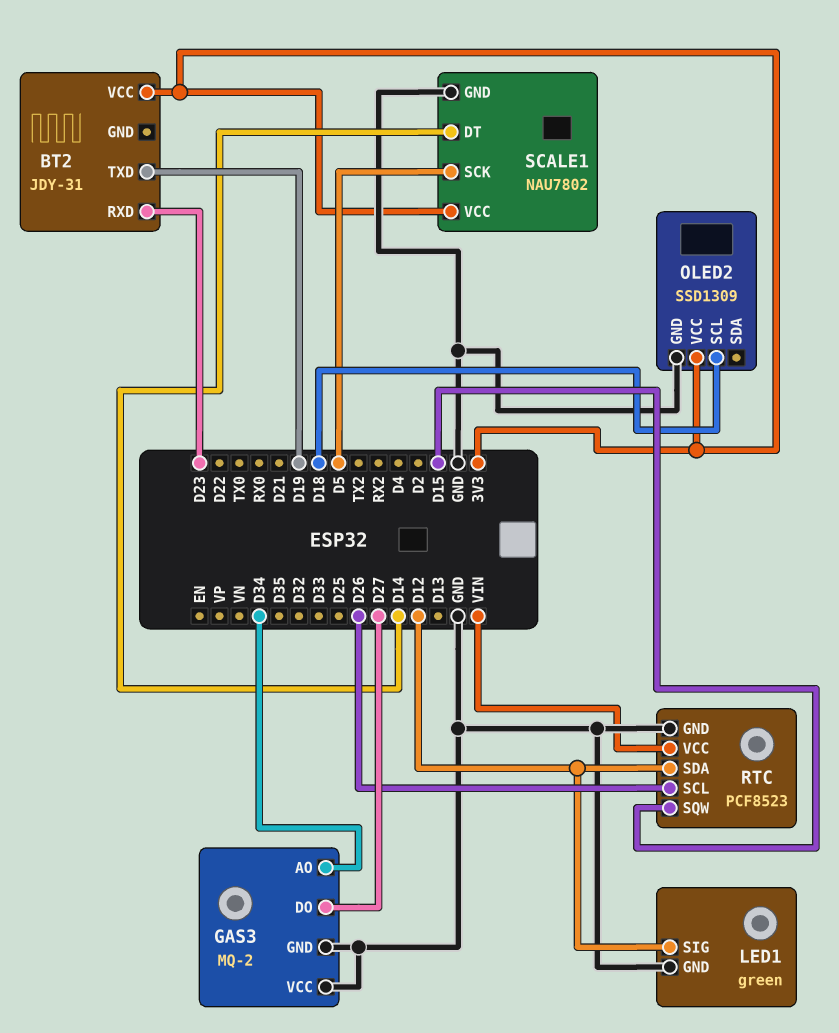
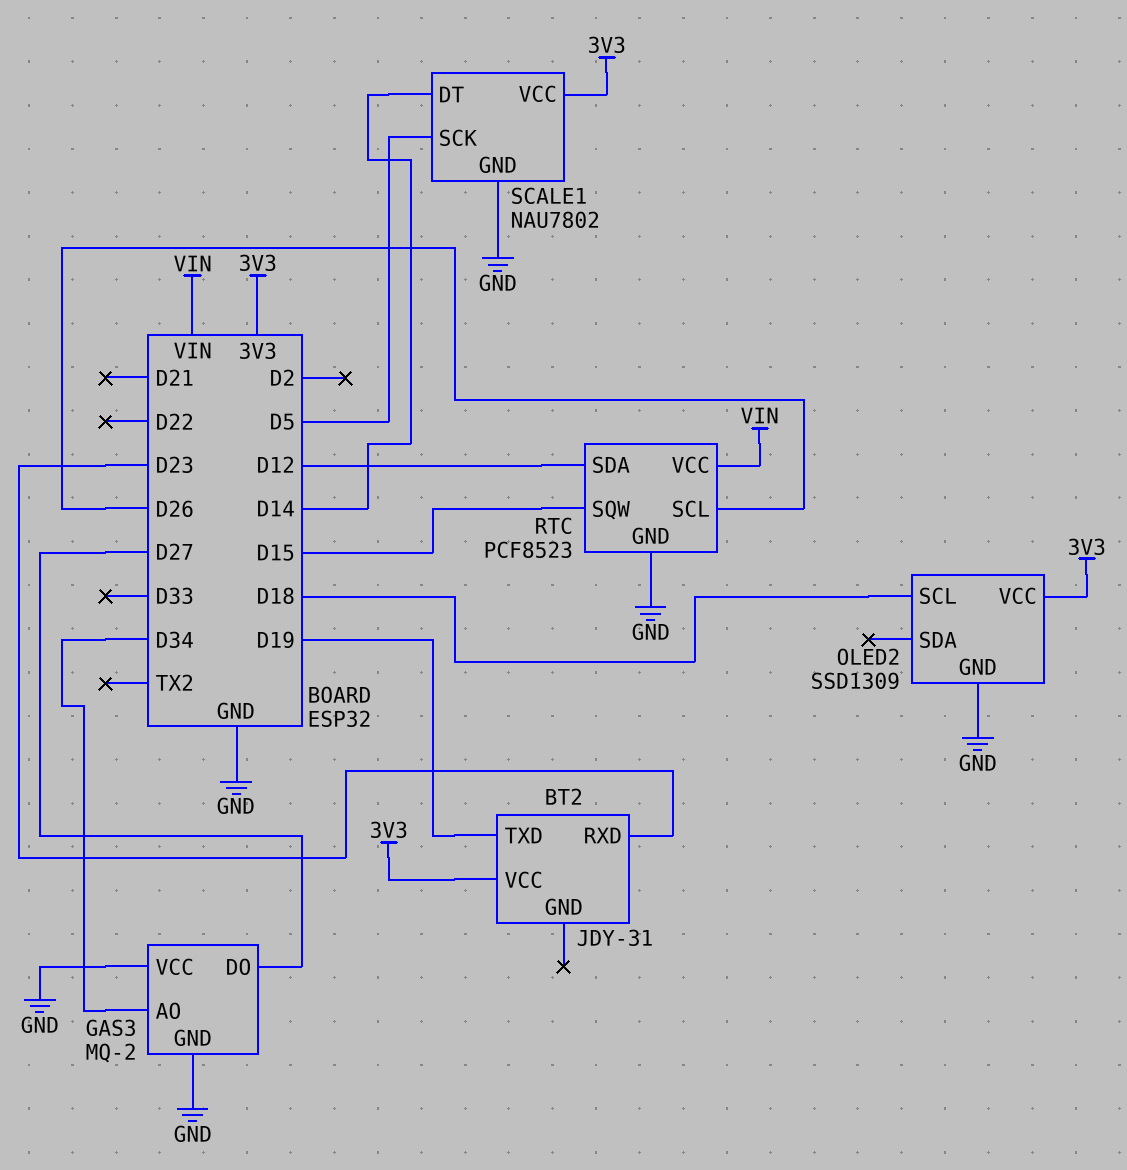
LED1: green -> none
LED1 pin GND: GND -> none
LED1 pin SIG: D12 -> none

